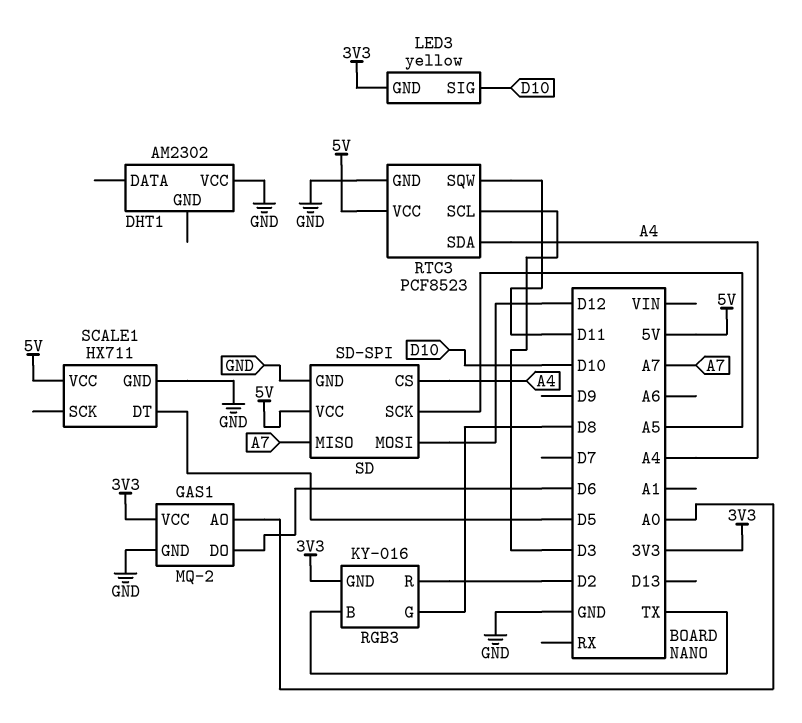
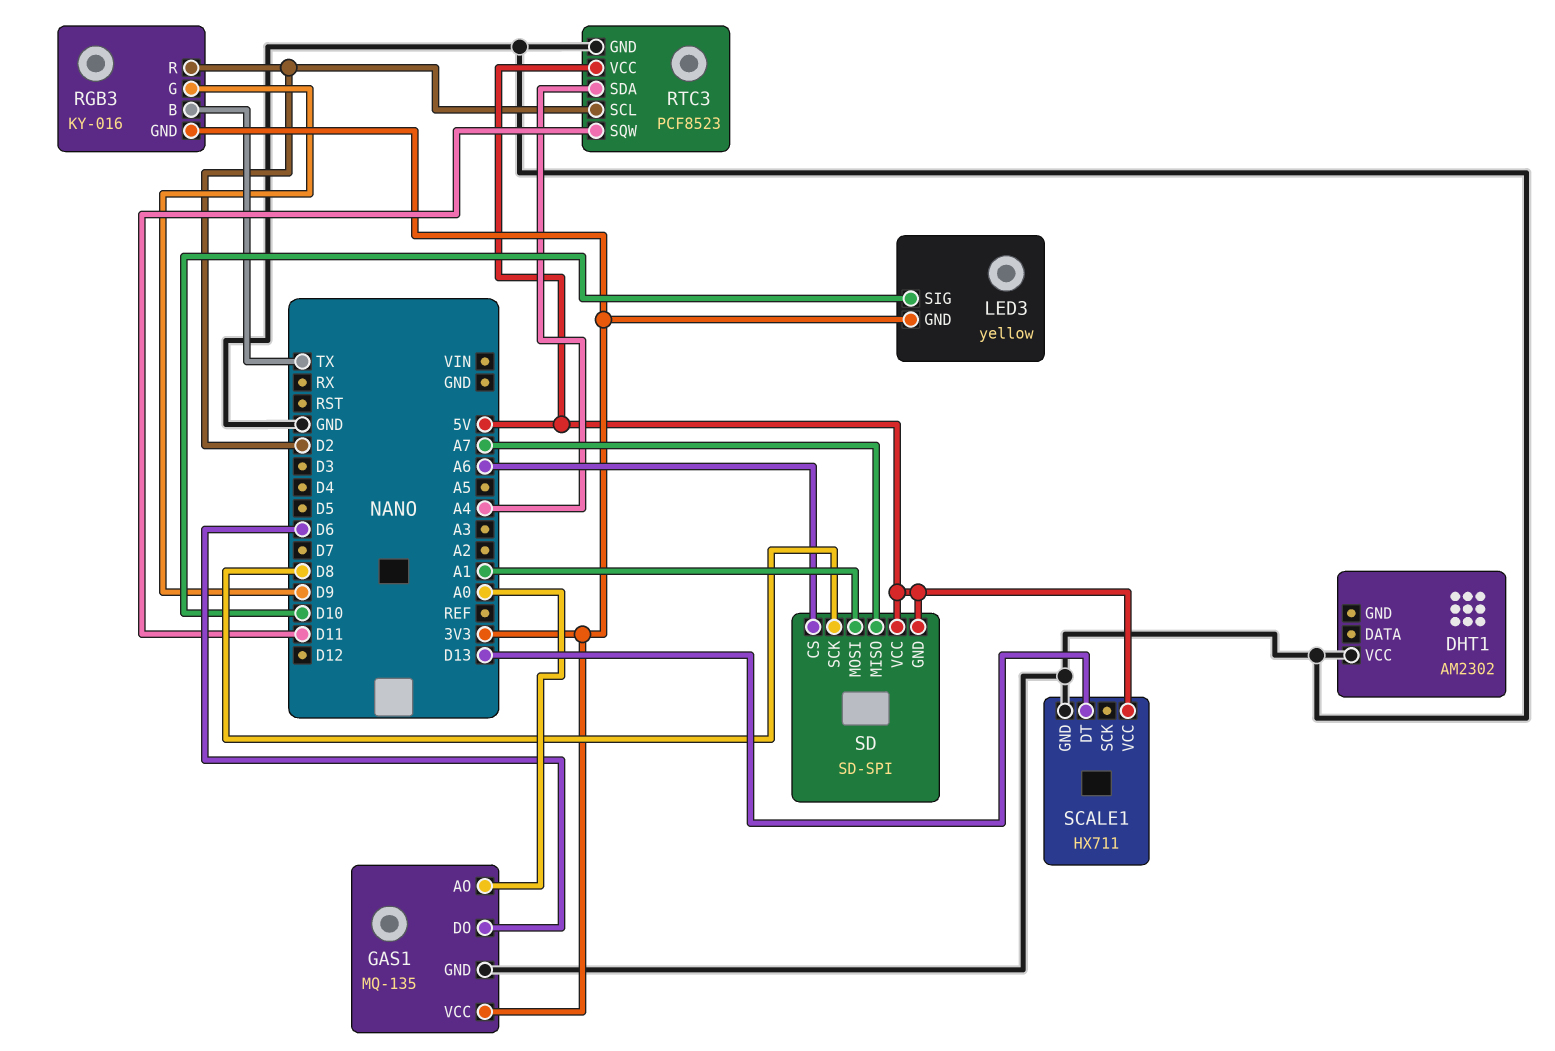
GAS1: MQ-2 -> MQ-135
RGB3 pin G: D8 -> D9
RTC3 pin SCL: D3 -> D2
SCALE1 pin DT: D5 -> D13
SD pin CS: A4 -> A6
SD pin GND: GND -> 5V
SD pin MOSI: D12 -> A1
SD pin SCK: A5 -> D8

